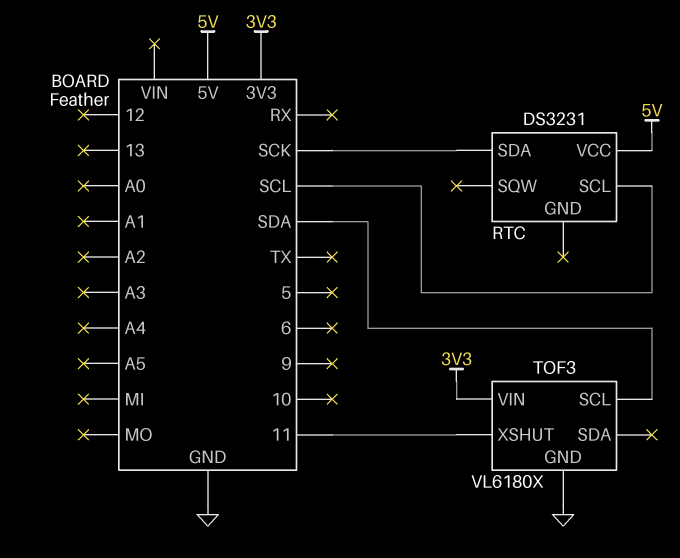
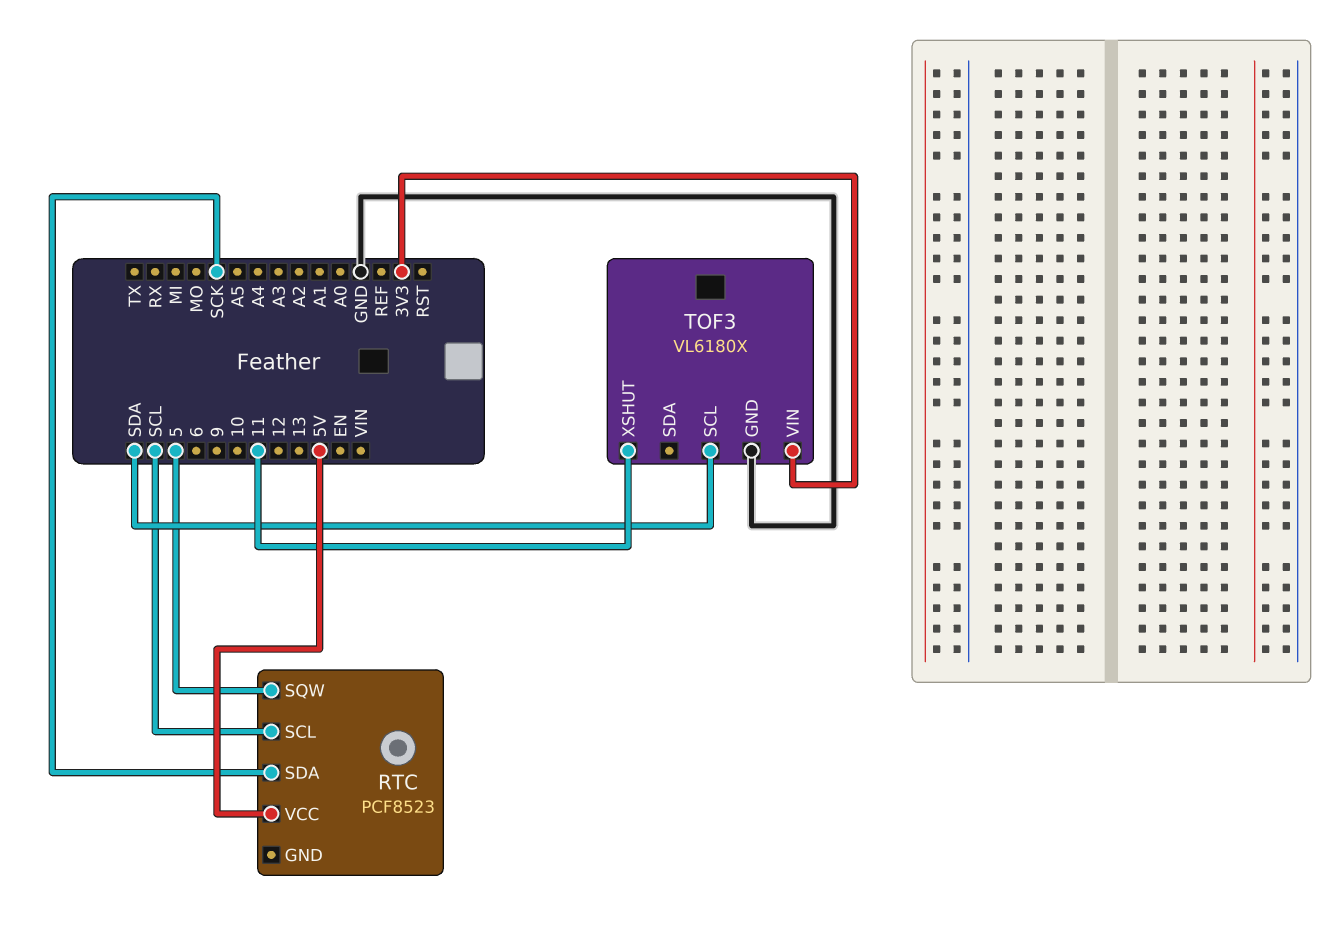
RTC: DS3231 -> PCF8523
RTC pin SQW: none -> 5

